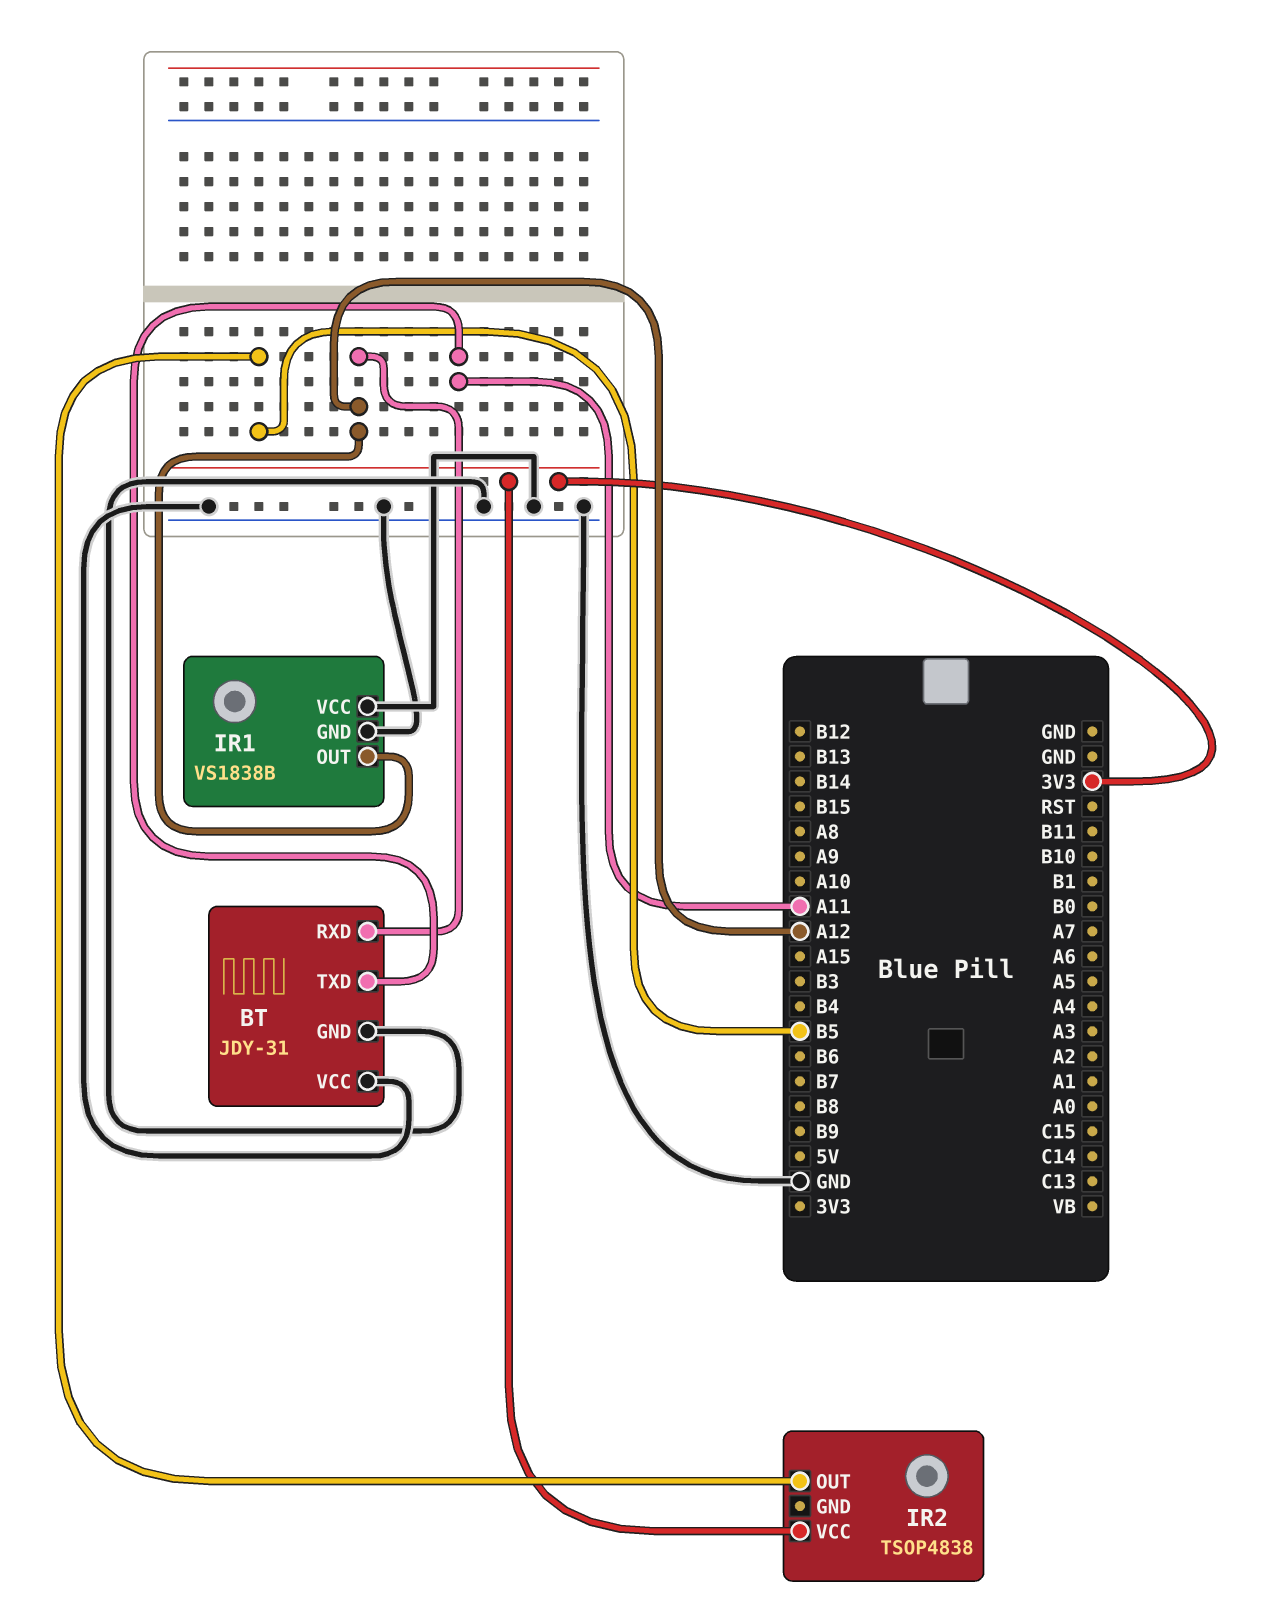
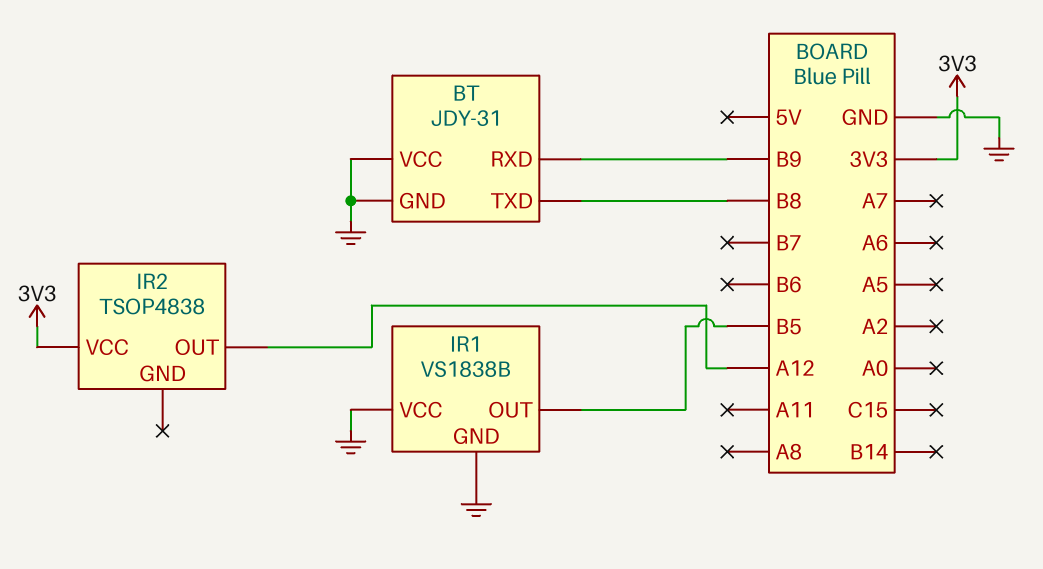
BT pin RXD: A12 -> B9
BT pin TXD: A11 -> B8
IR1 pin OUT: A12 -> B5
IR2 pin OUT: B5 -> A12

